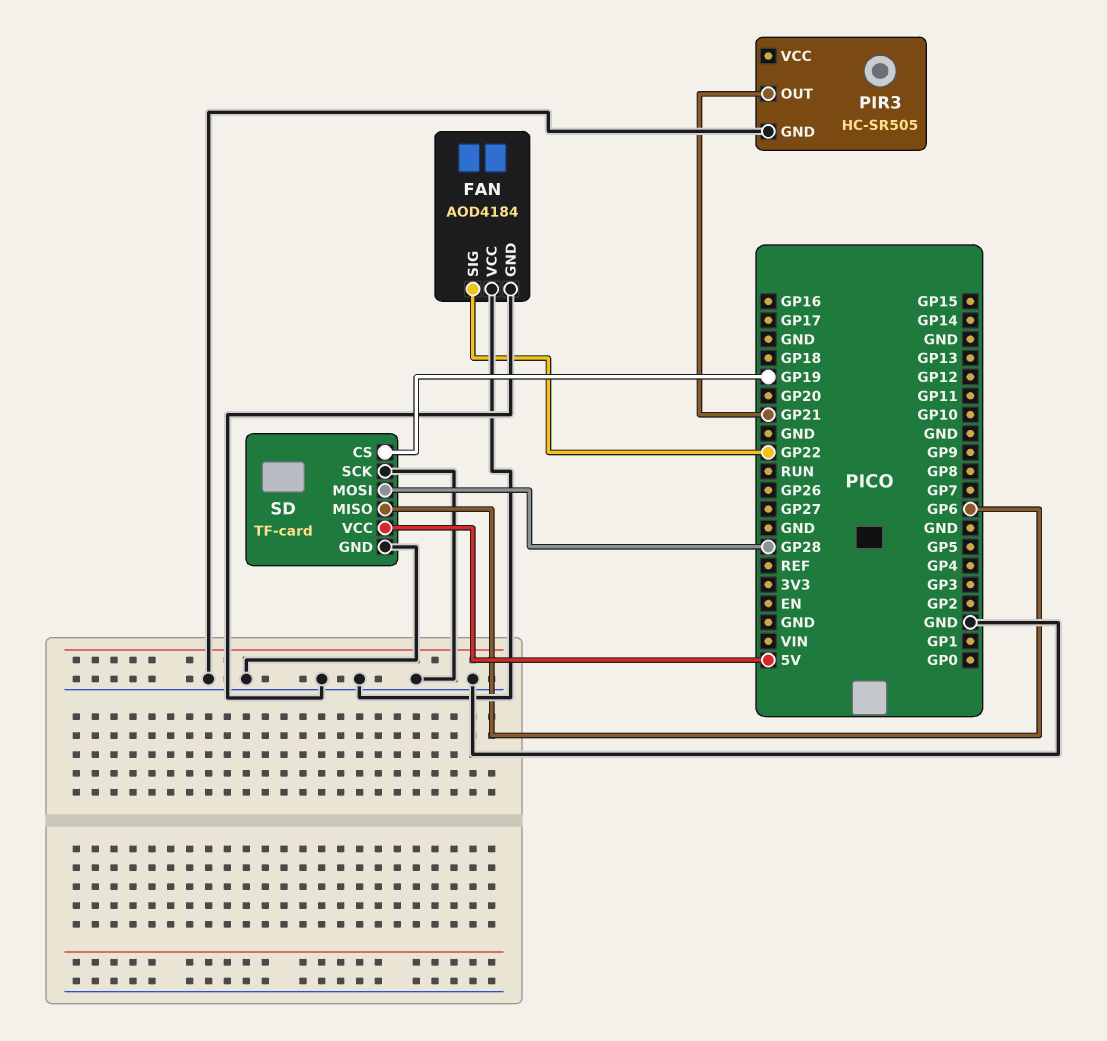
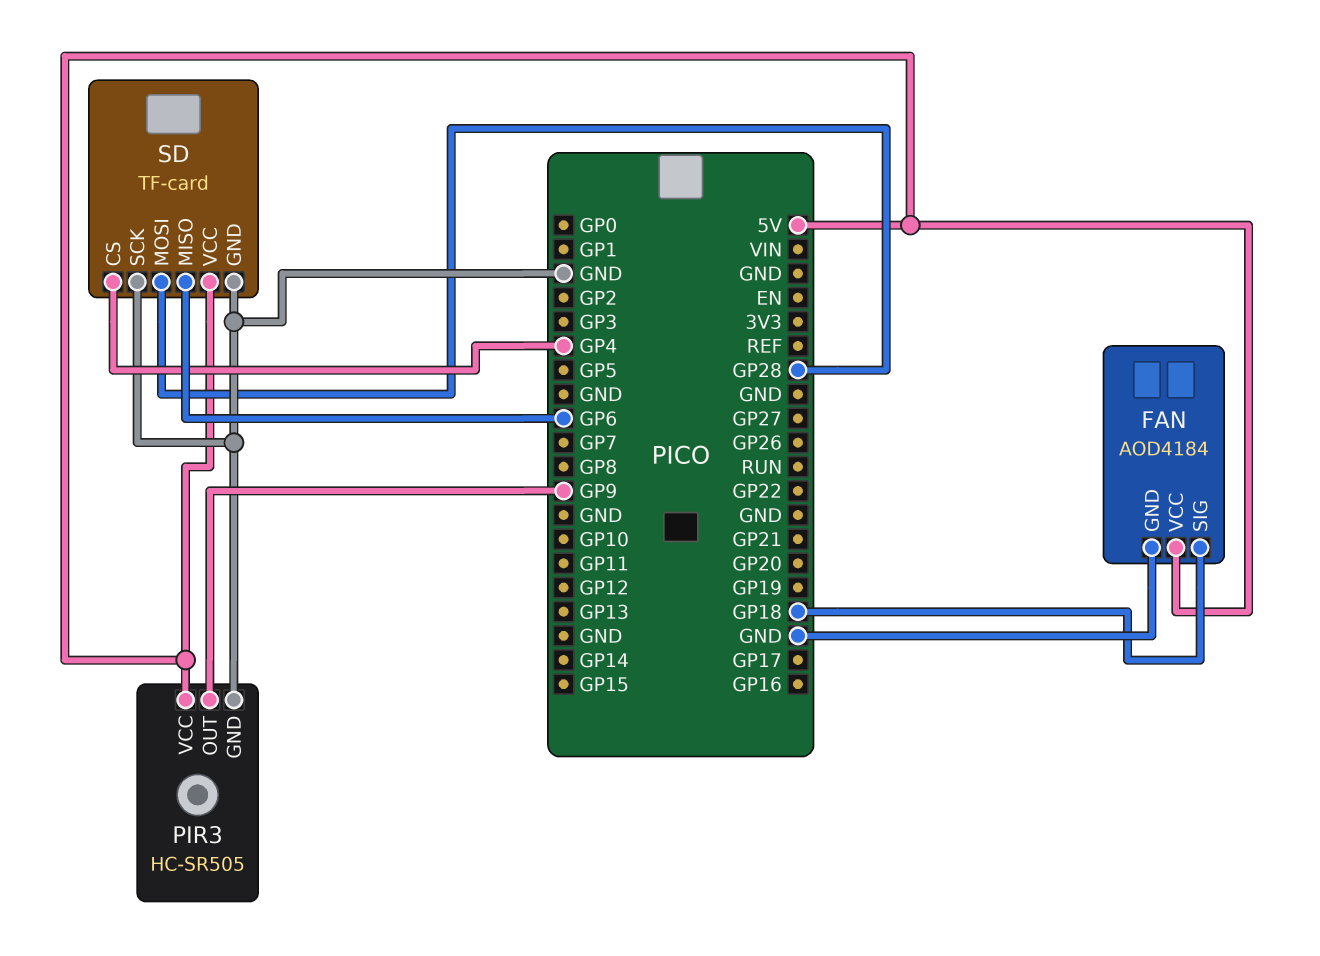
FAN pin SIG: GP22 -> GP18
FAN pin VCC: GND -> 5V
PIR3 pin OUT: GP21 -> GP9
PIR3 pin VCC: none -> 5V
SD pin CS: GP19 -> GP4

